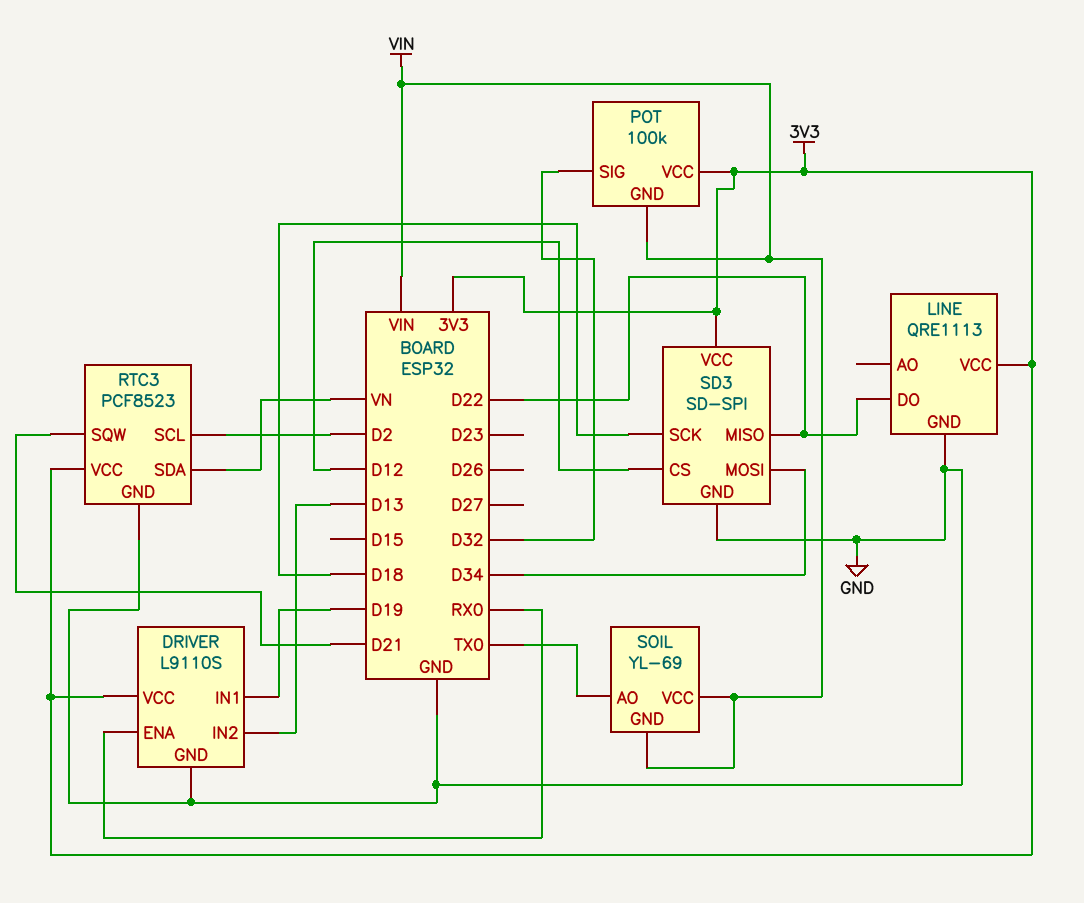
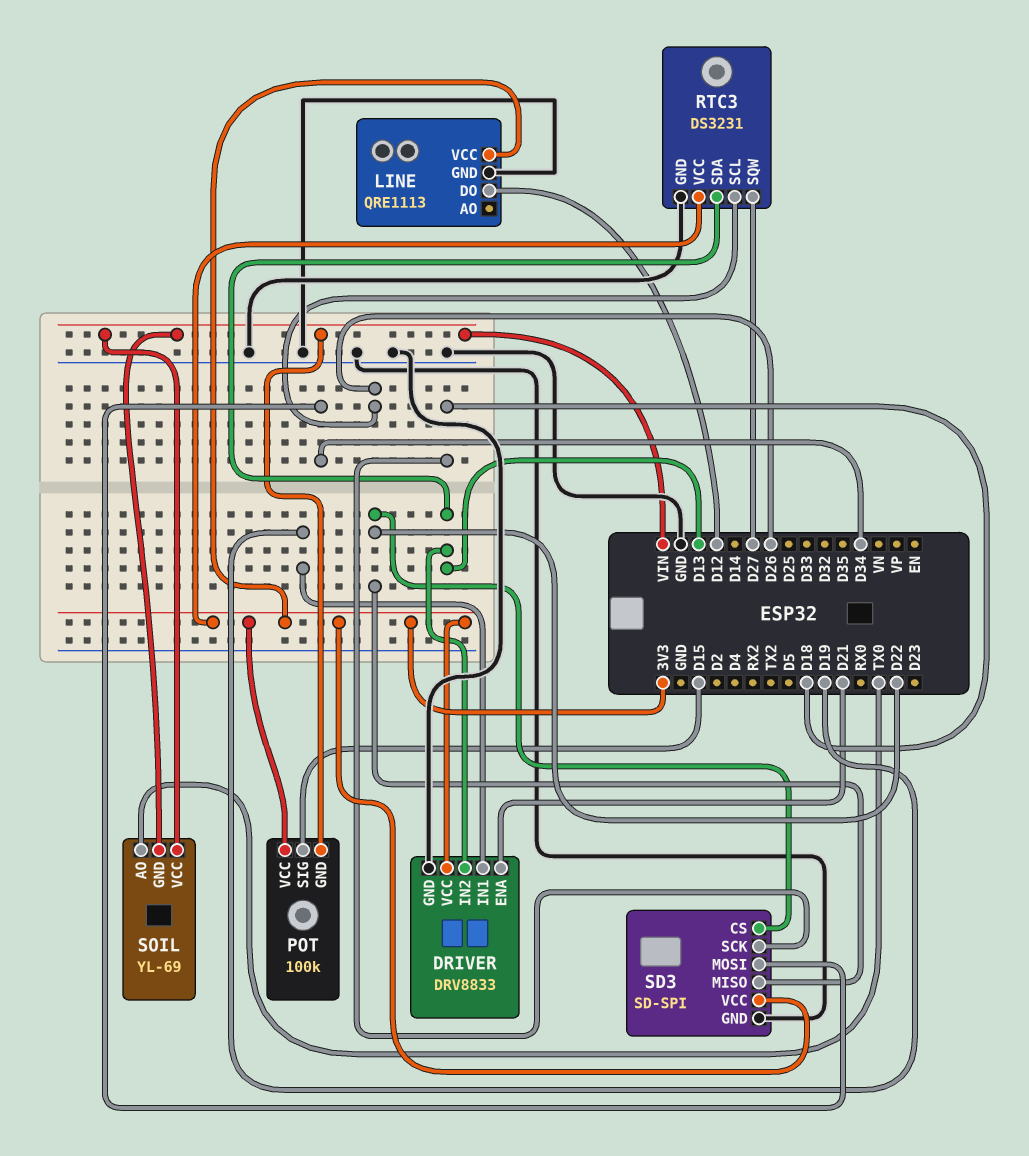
DRIVER: L9110S -> DRV8833
DRIVER pin ENA: RX0 -> D21
LINE pin DO: D22 -> D12
POT pin SIG: D32 -> D15
RTC3: PCF8523 -> DS3231
RTC3 pin SCL: D2 -> D26
RTC3 pin SDA: VN -> D13
RTC3 pin SQW: D21 -> D27
SD3 pin CS: D12 -> D22

